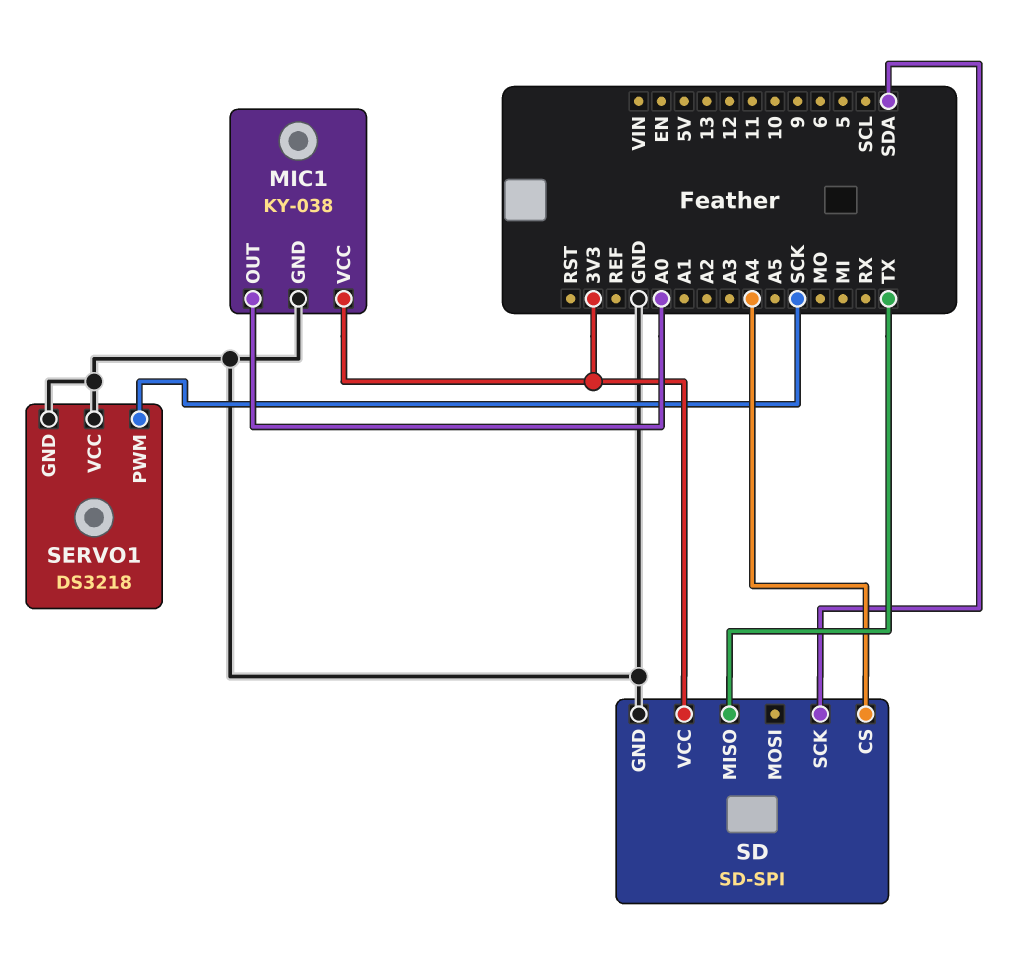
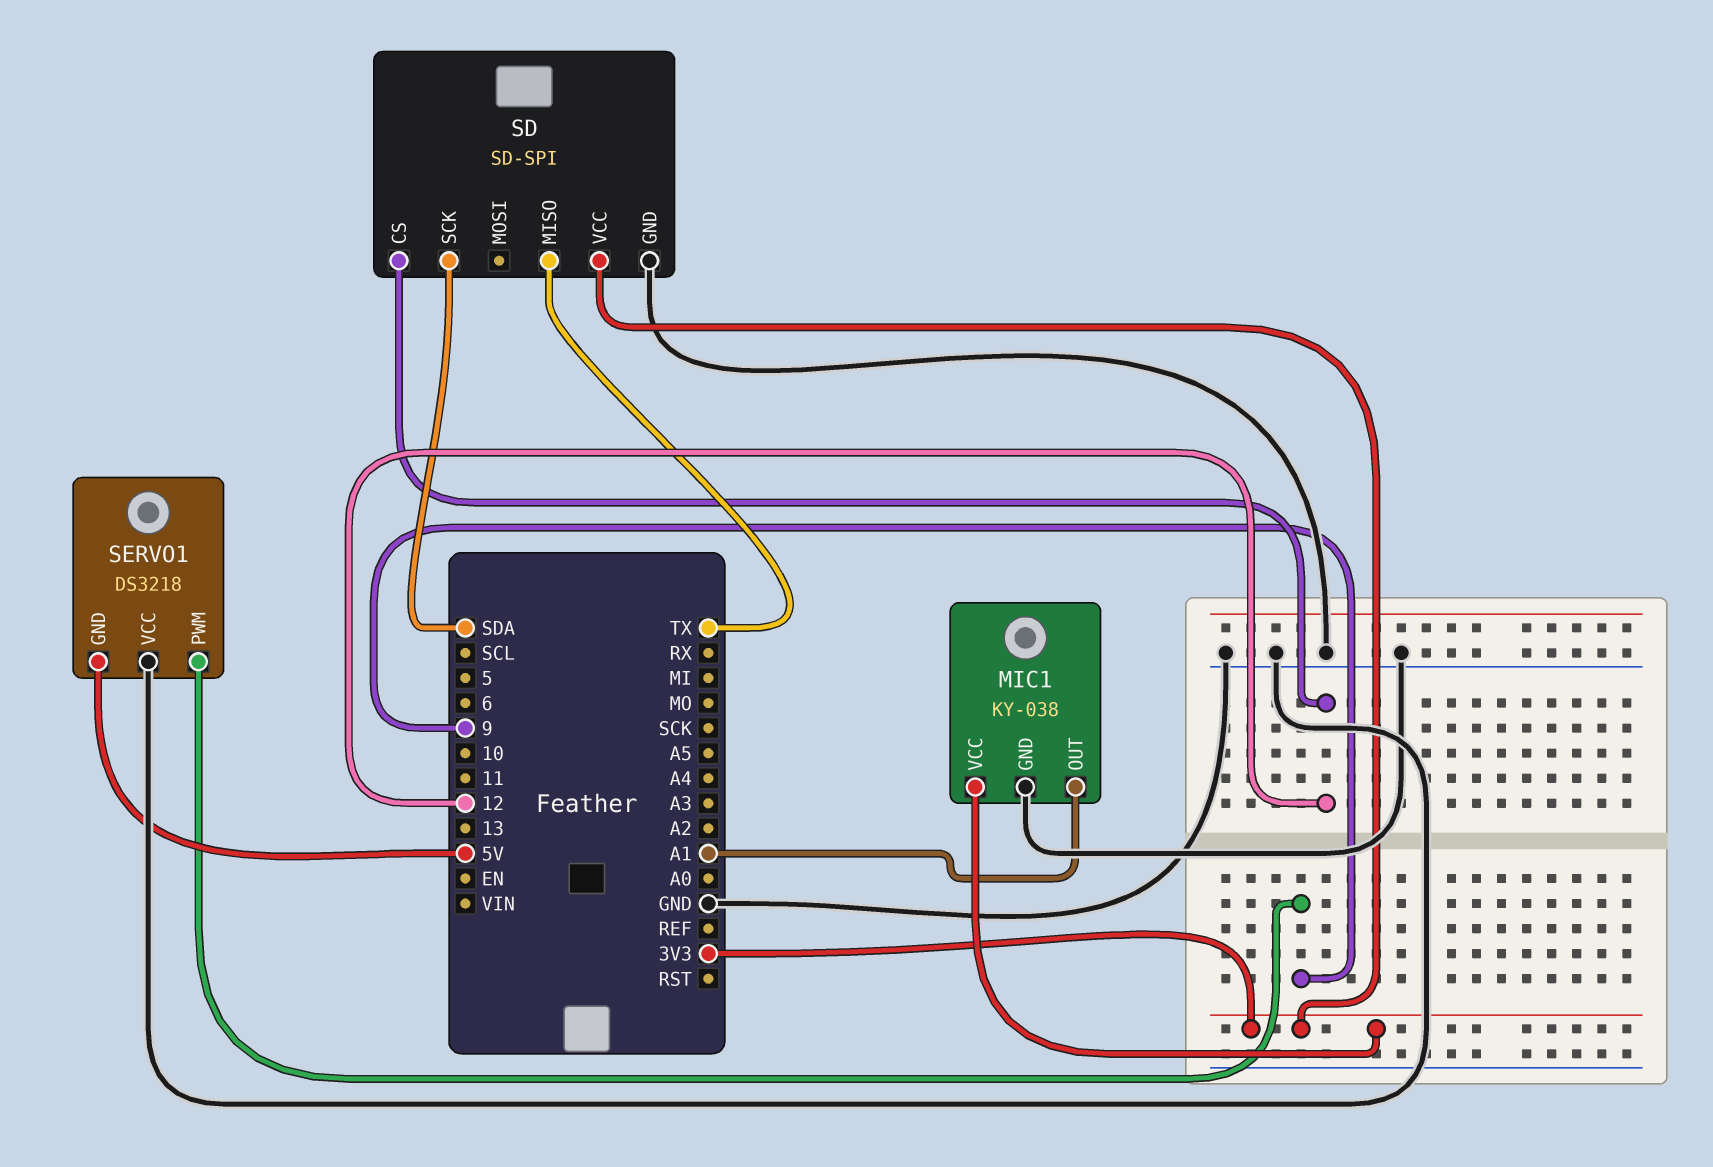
MIC1 pin OUT: A0 -> A1
SD pin CS: A4 -> 12
SERVO1 pin GND: GND -> 5V
SERVO1 pin PWM: SCK -> 9

